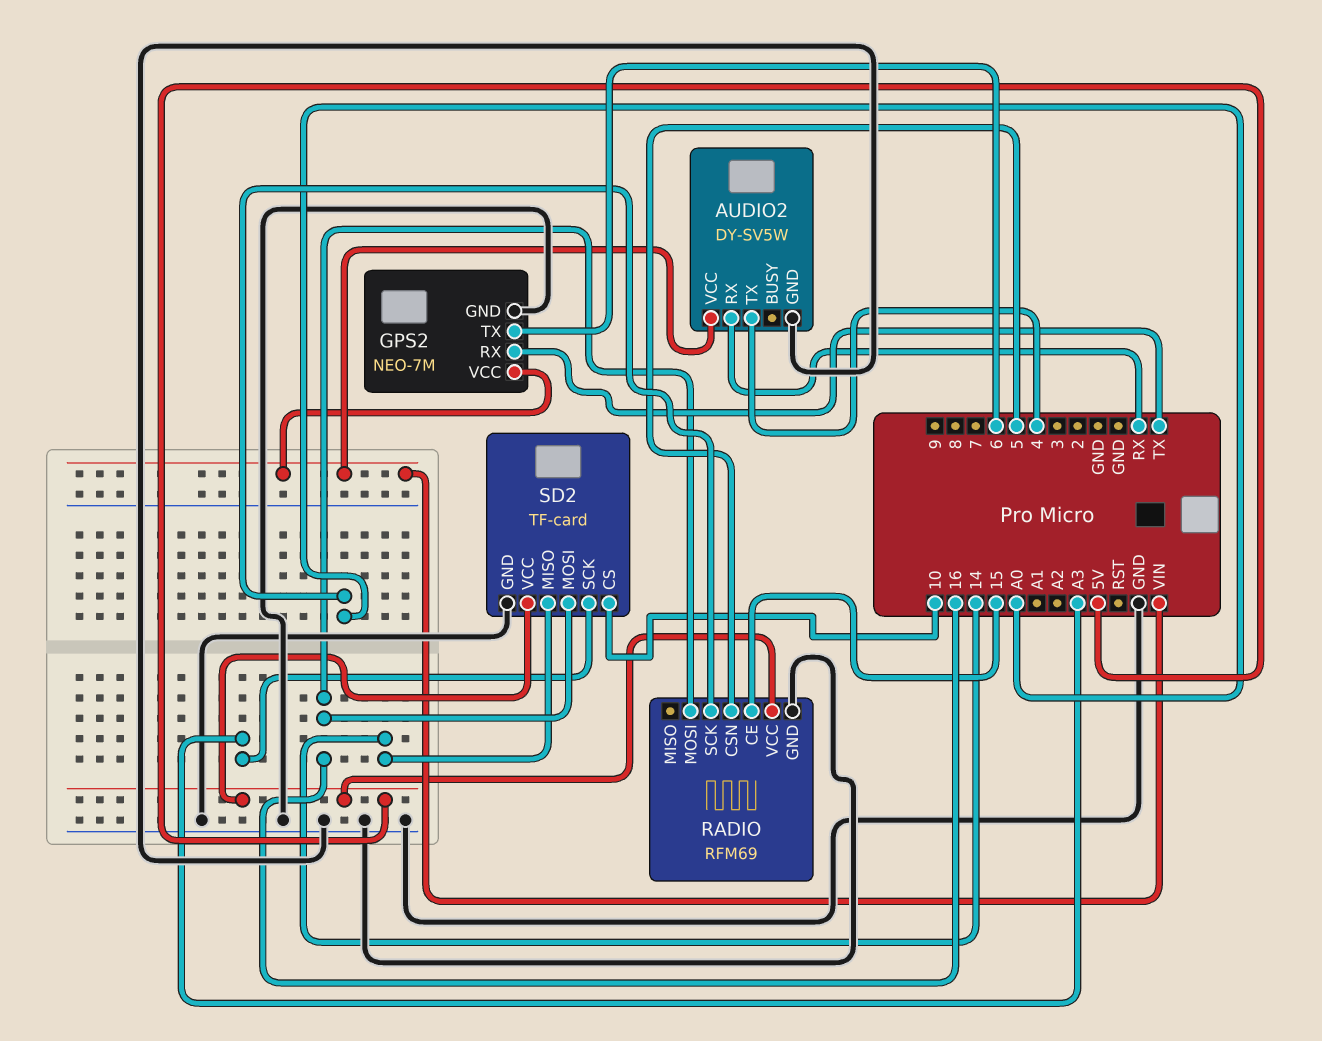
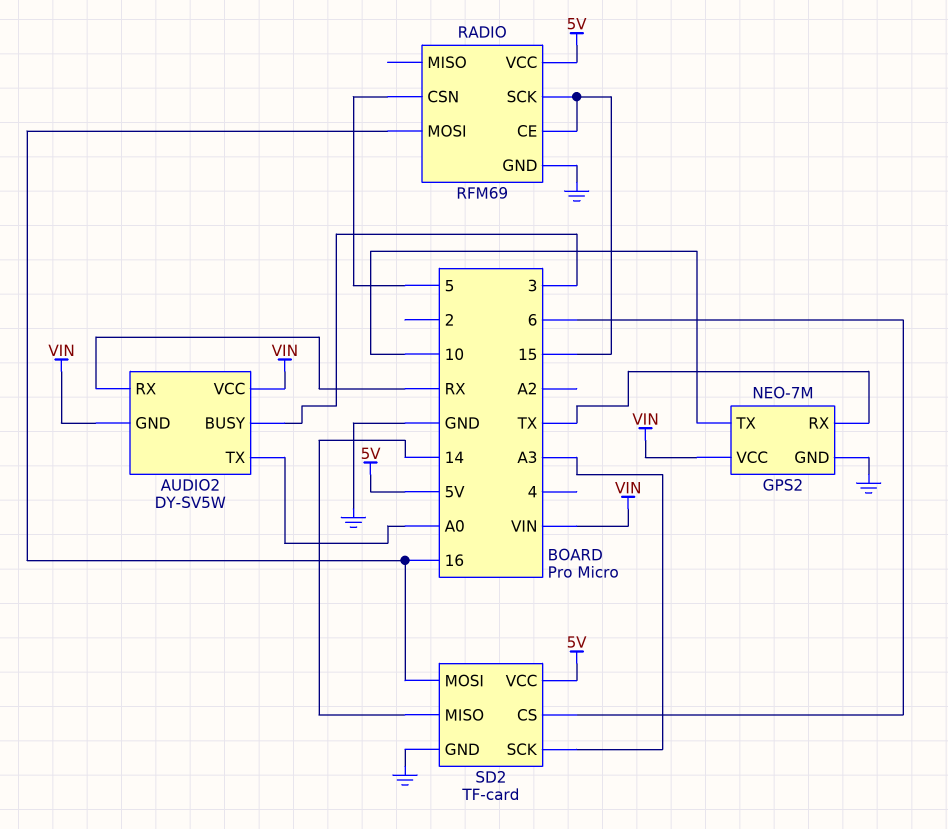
AUDIO2 pin BUSY: none -> 3
AUDIO2 pin GND: GND -> VIN
AUDIO2 pin TX: 4 -> A0
GPS2 pin TX: 6 -> 10
RADIO pin SCK: A0 -> 15
SD2 pin CS: 10 -> 6

